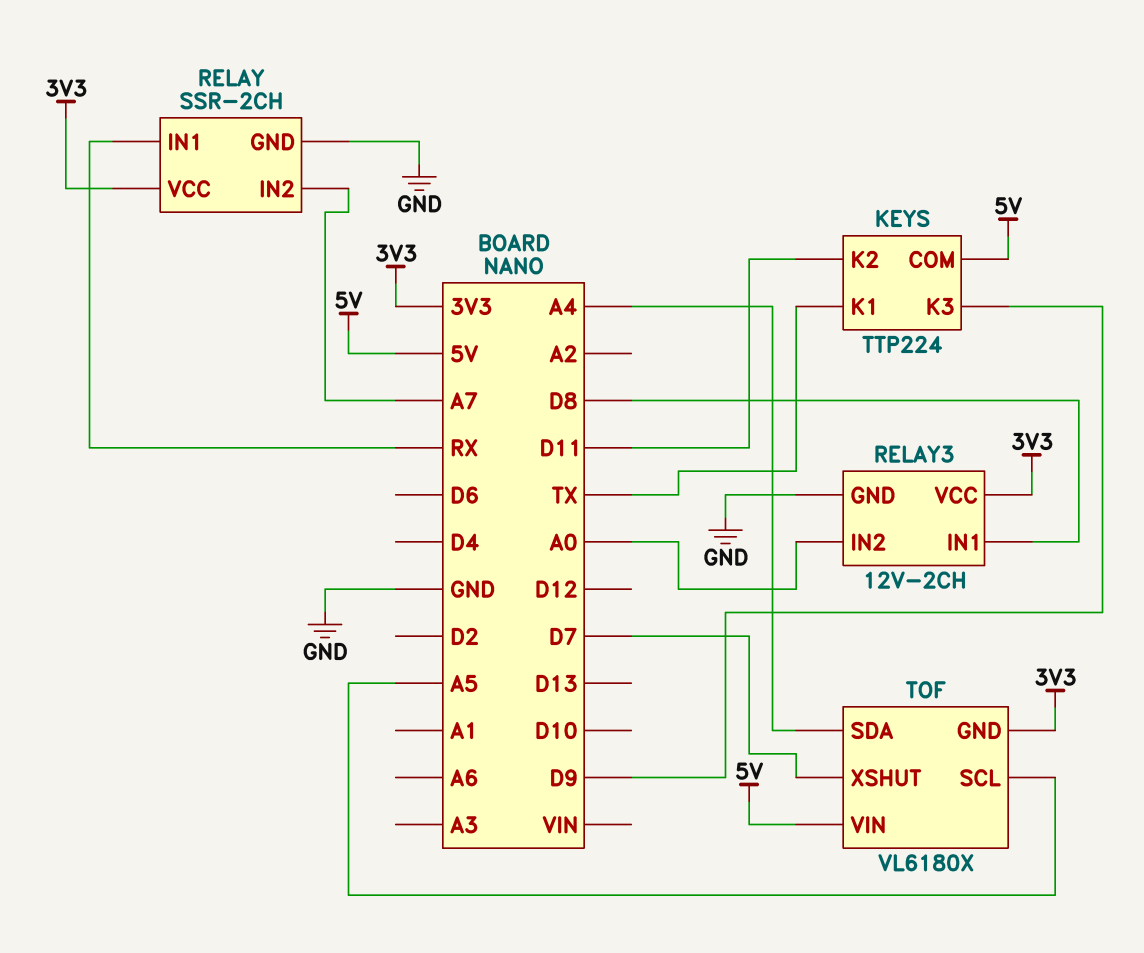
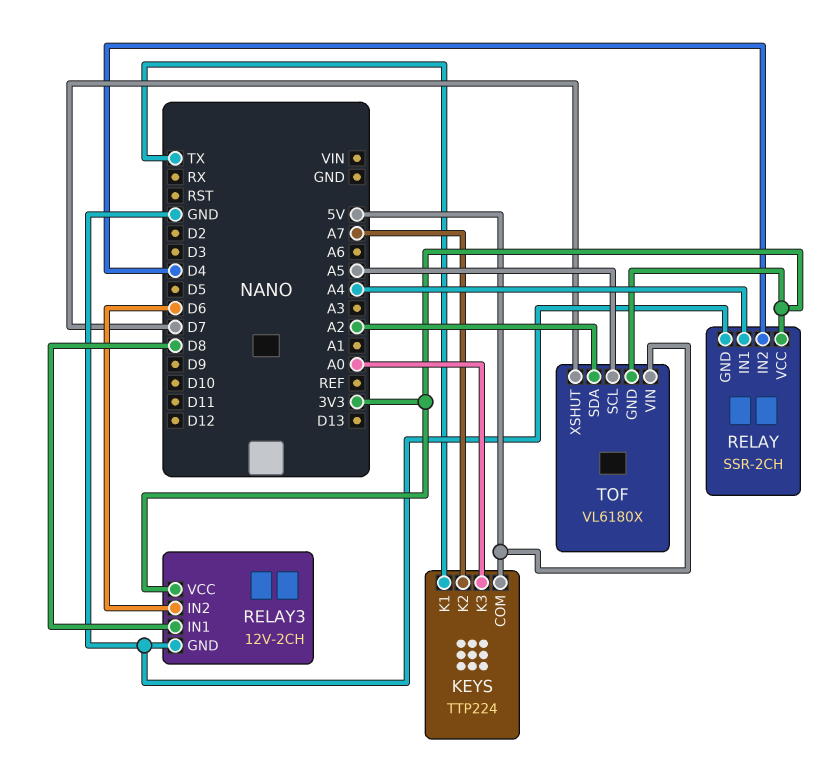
KEYS pin K2: D11 -> A7
KEYS pin K3: D9 -> A0
RELAY pin IN1: RX -> A4
RELAY pin IN2: A7 -> D4
RELAY3 pin IN2: A0 -> D6
TOF pin SDA: A4 -> A2

